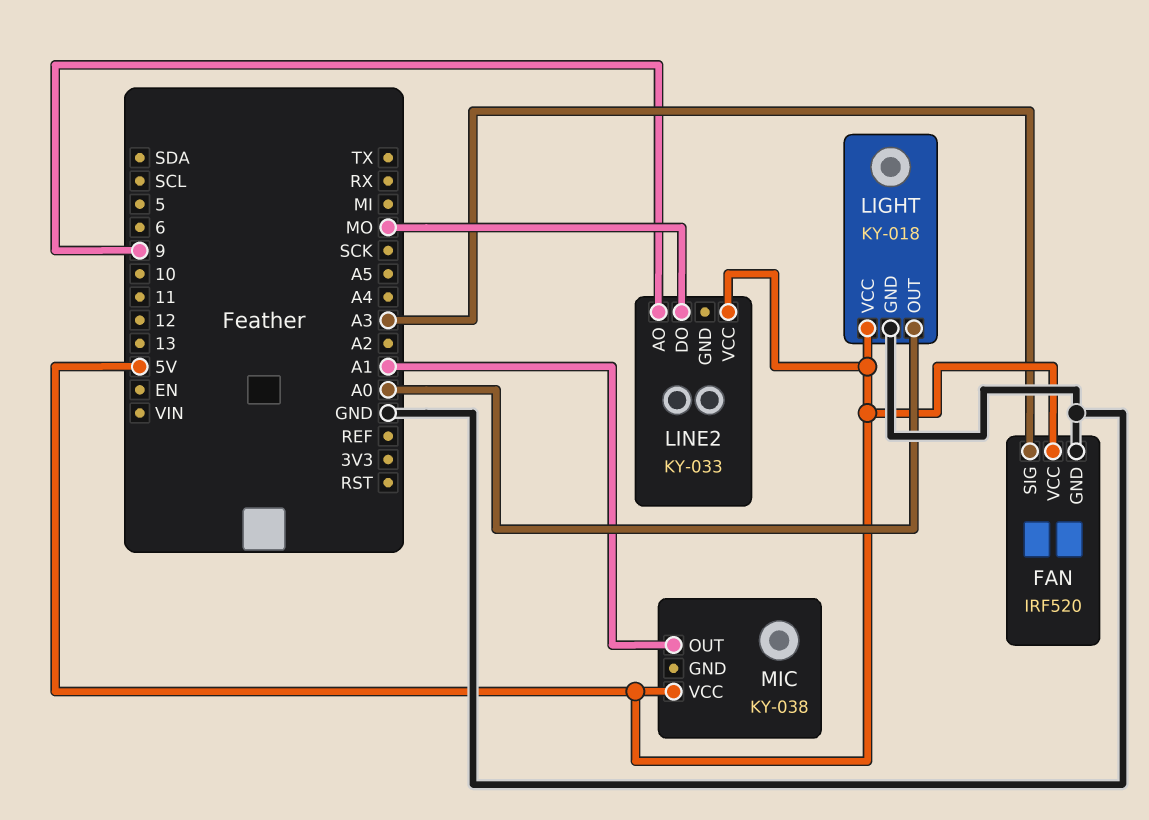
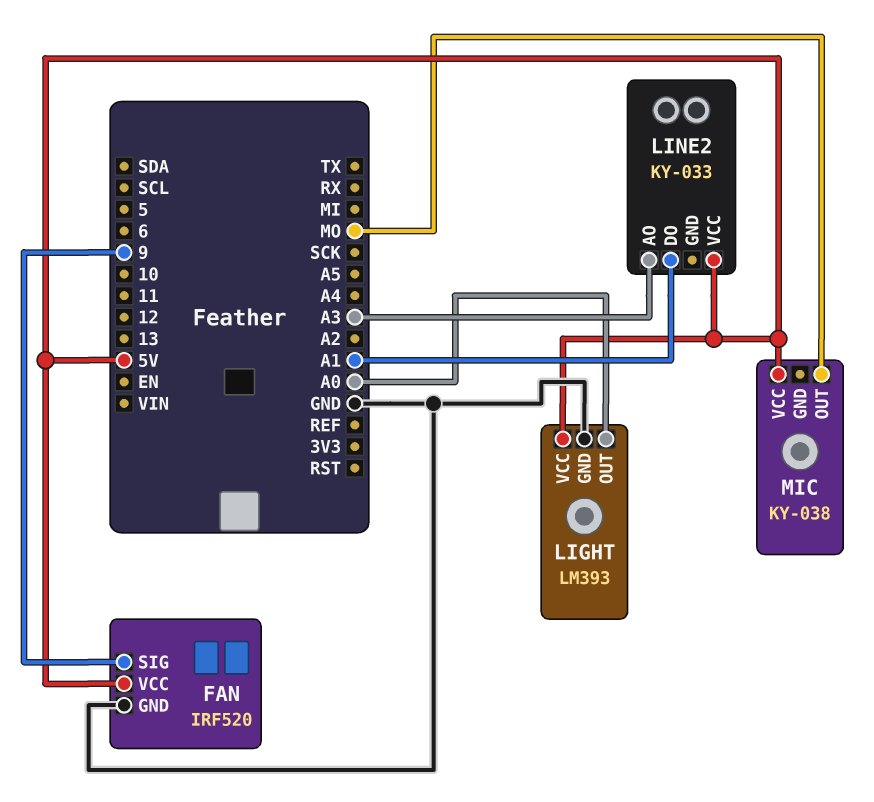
FAN pin SIG: A3 -> 9
LIGHT: KY-018 -> LM393
LINE2 pin AO: 9 -> A3
LINE2 pin DO: MO -> A1
MIC pin OUT: A1 -> MO

